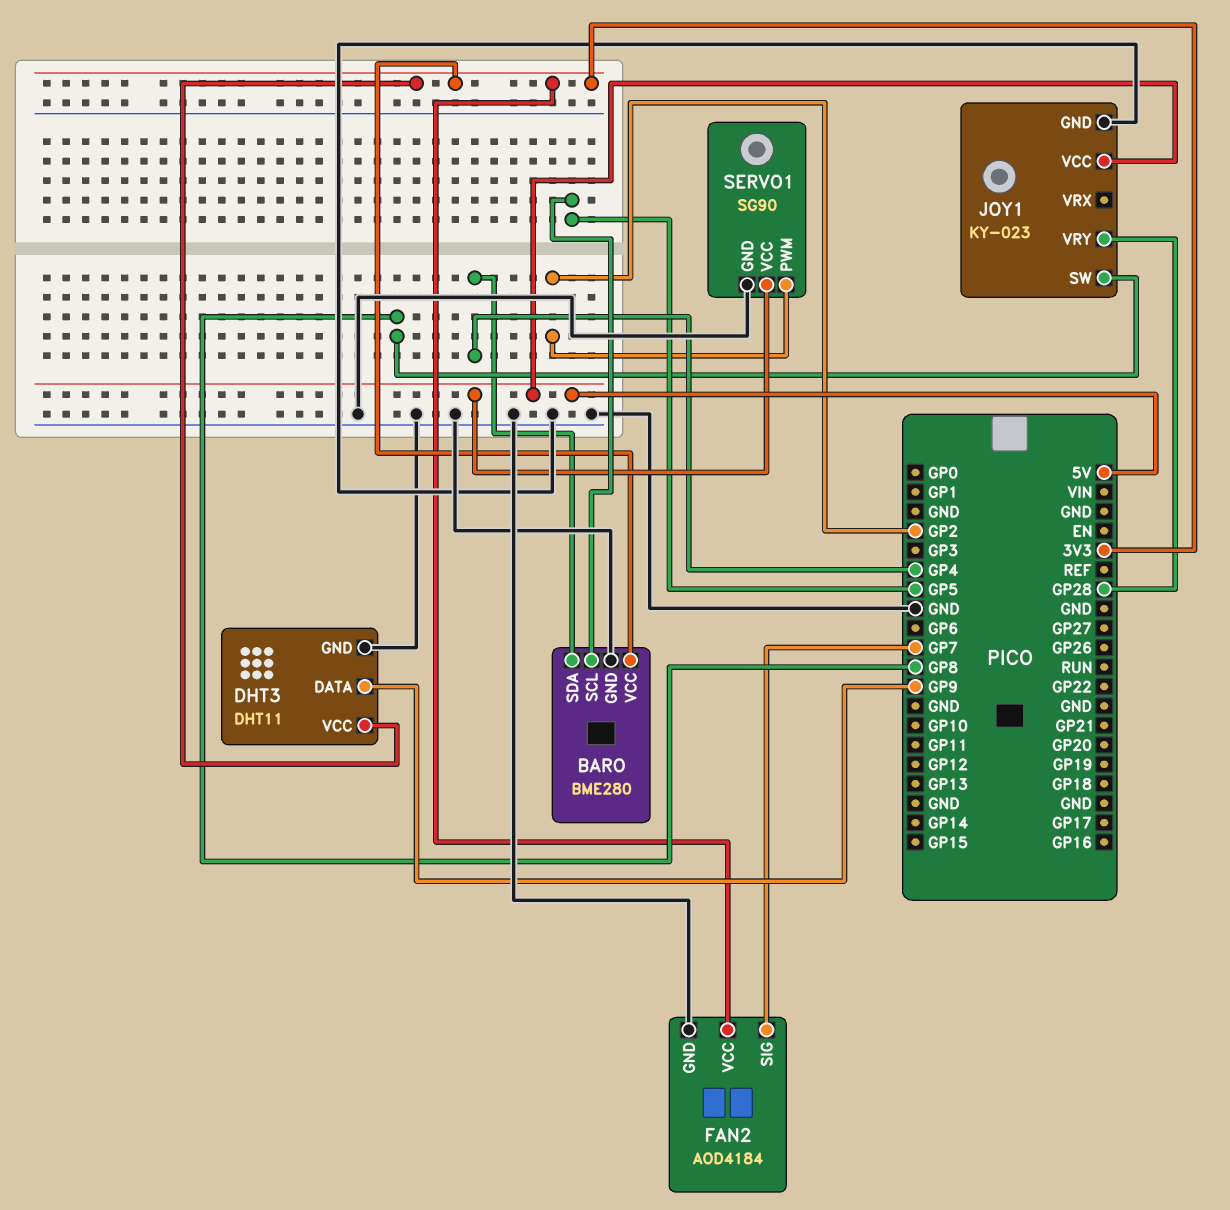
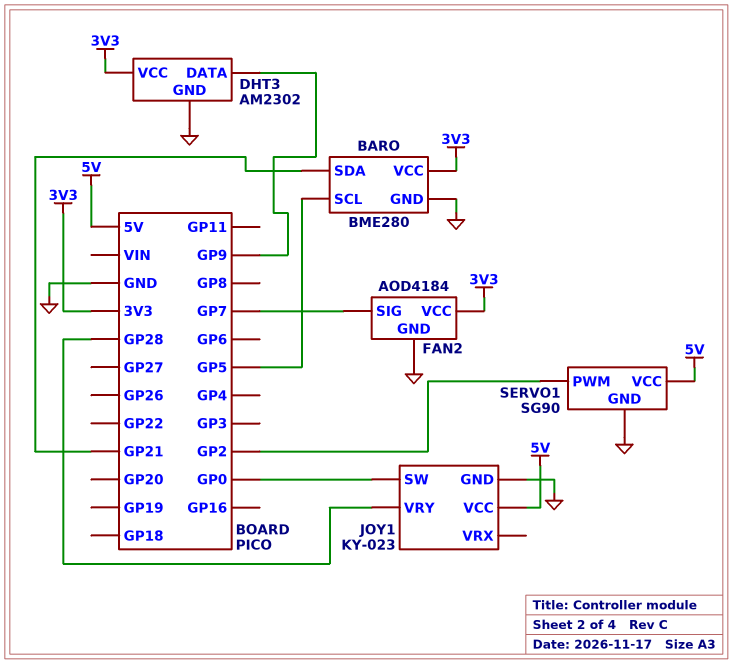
BARO pin SDA: GP4 -> GP21
DHT3: DHT11 -> AM2302
JOY1 pin SW: GP8 -> GP0

